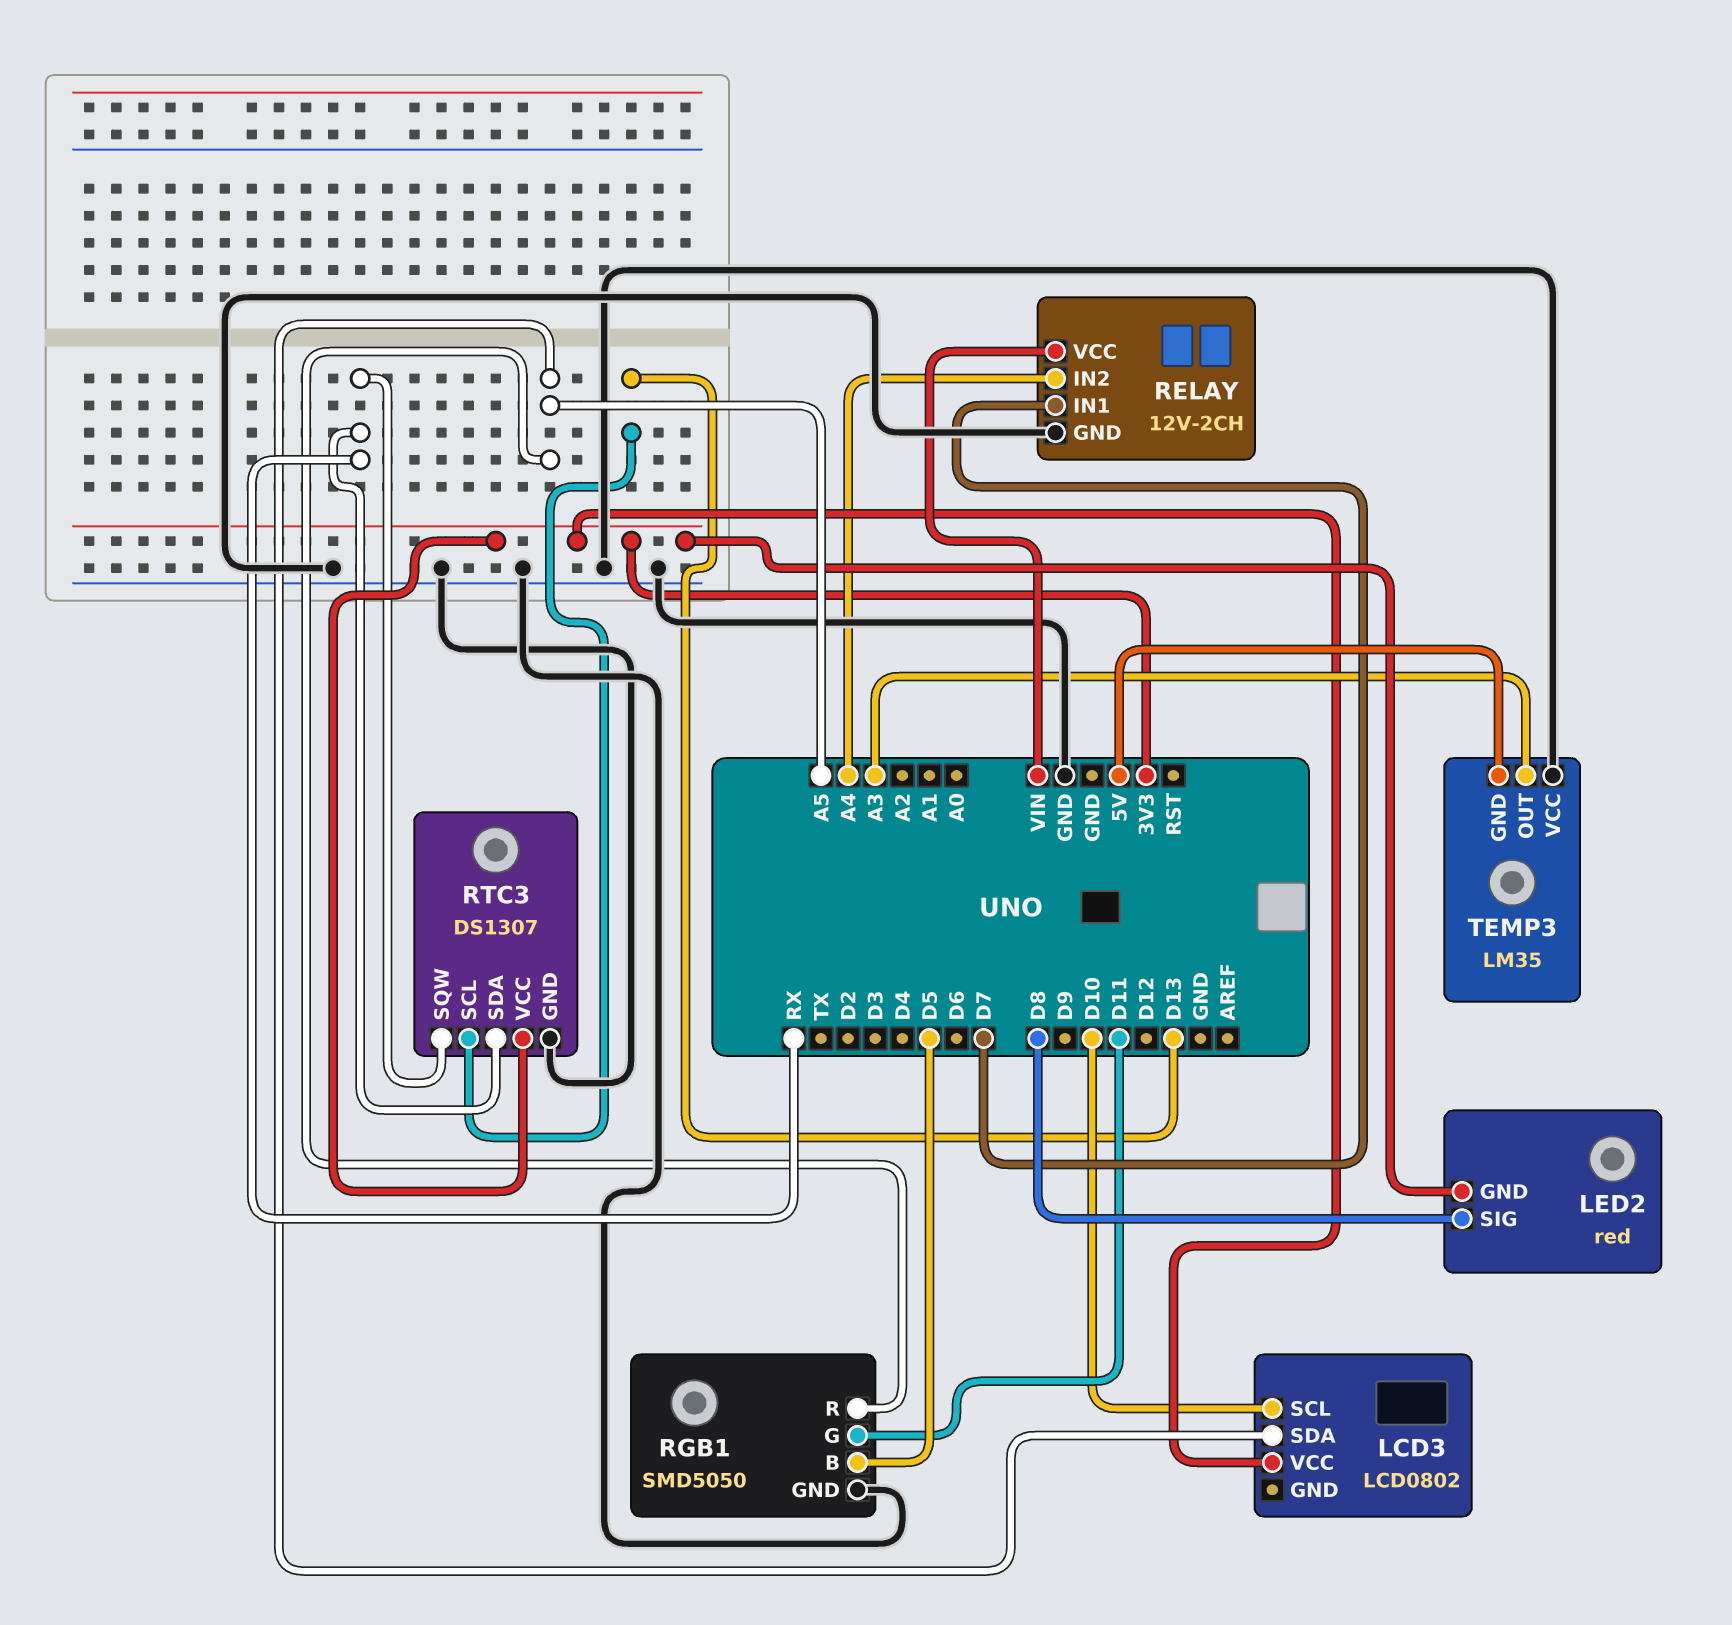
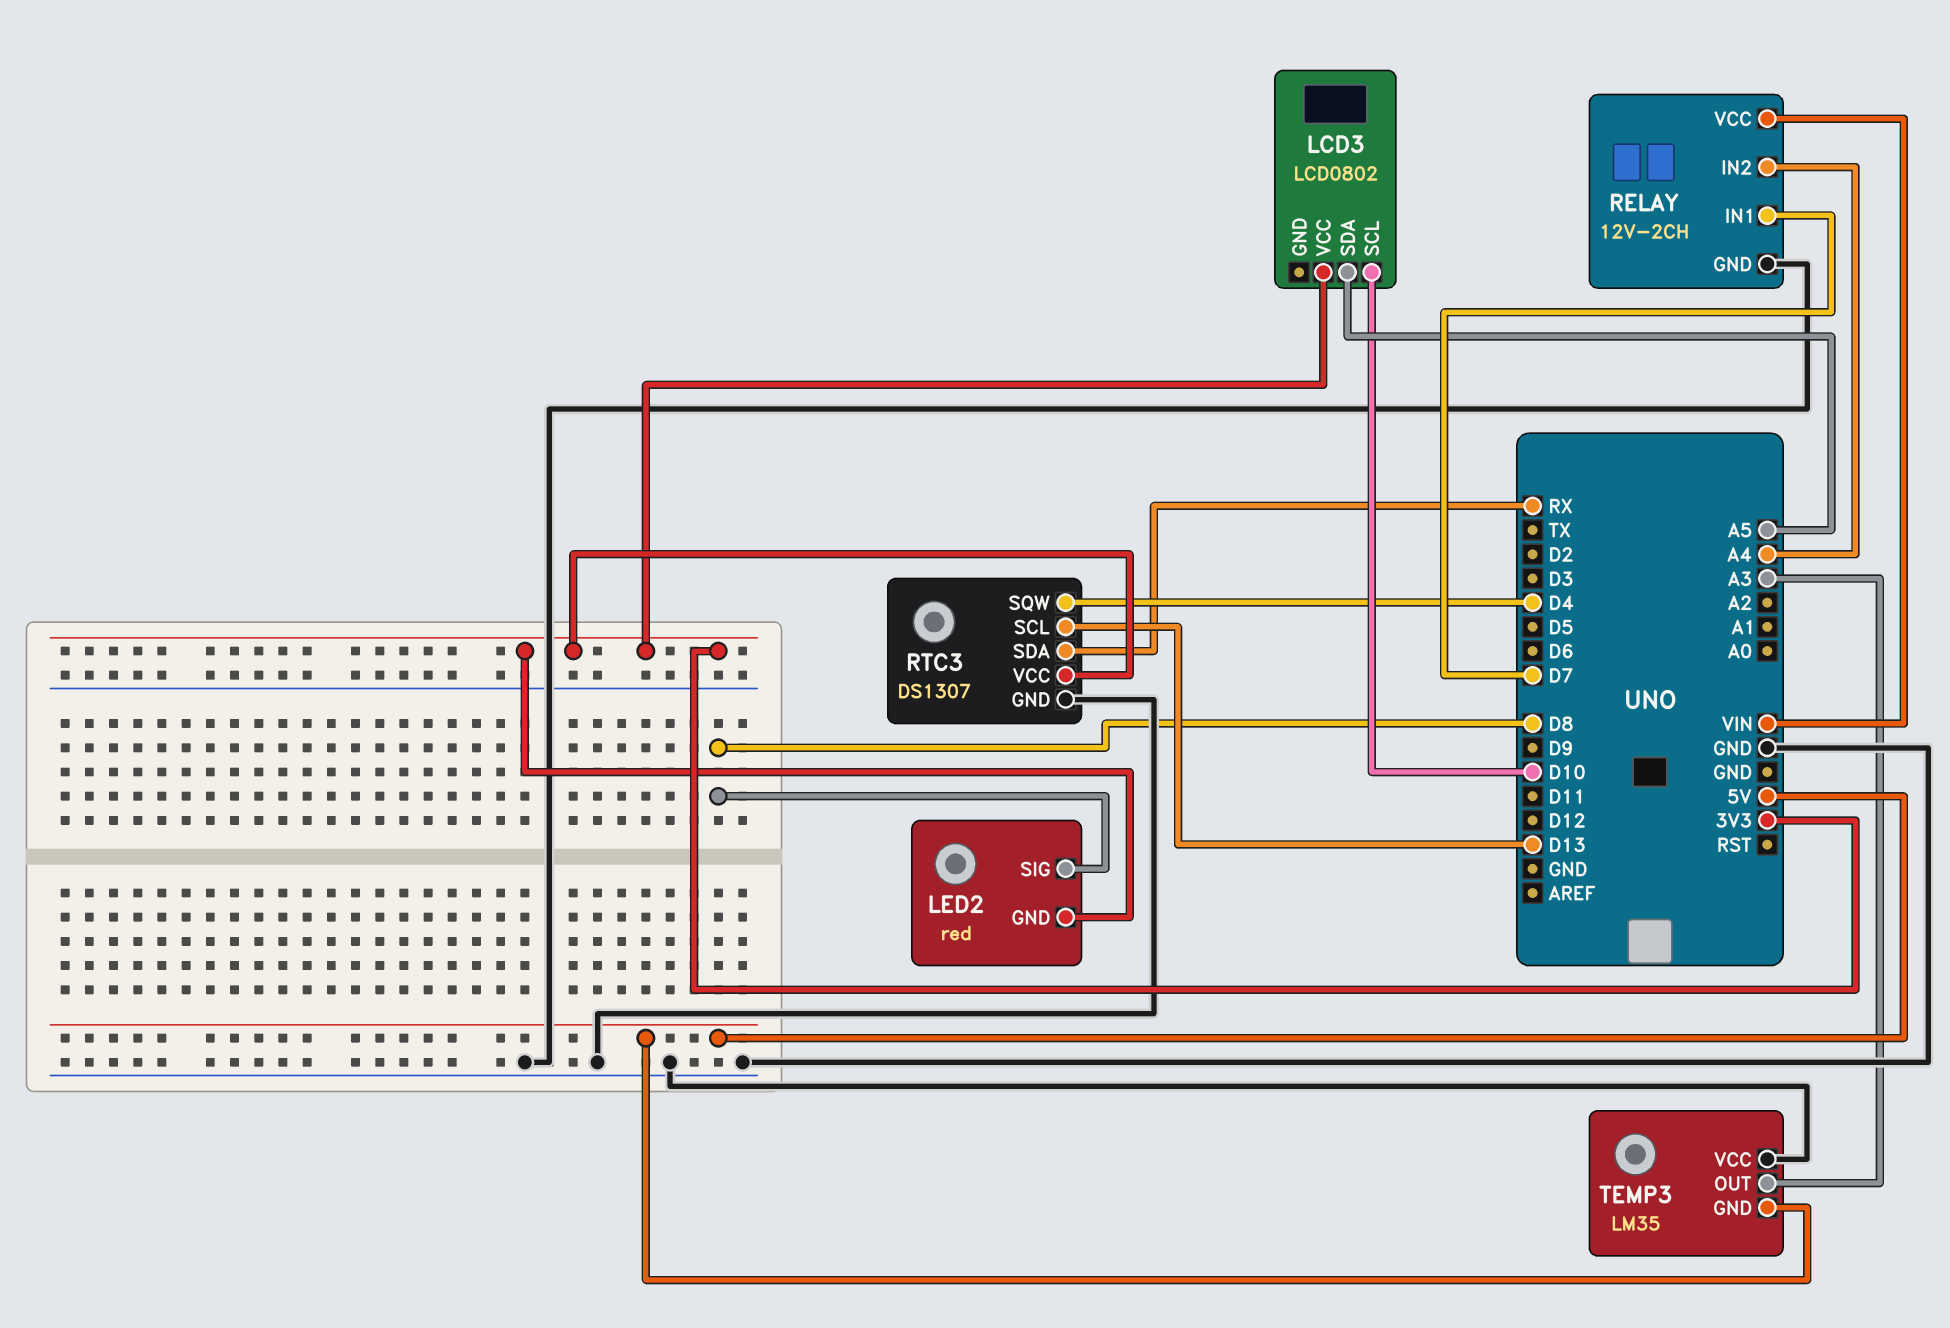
RGB1: SMD5050 -> none
RGB1 pin B: D5 -> none
RGB1 pin G: D11 -> none
RGB1 pin GND: GND -> none
RGB1 pin R: A5 -> none
RTC3 pin SQW: RX -> D4

